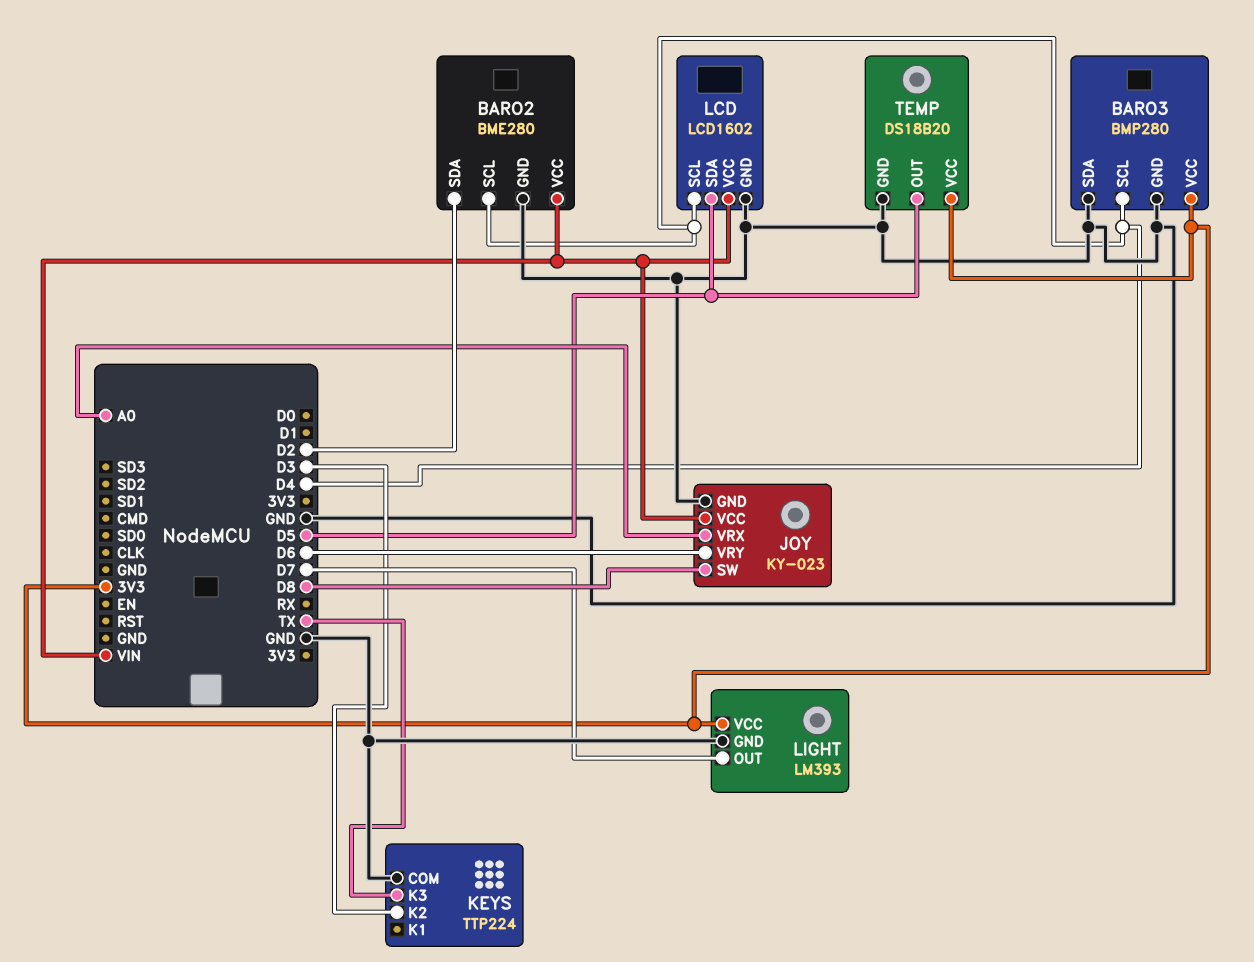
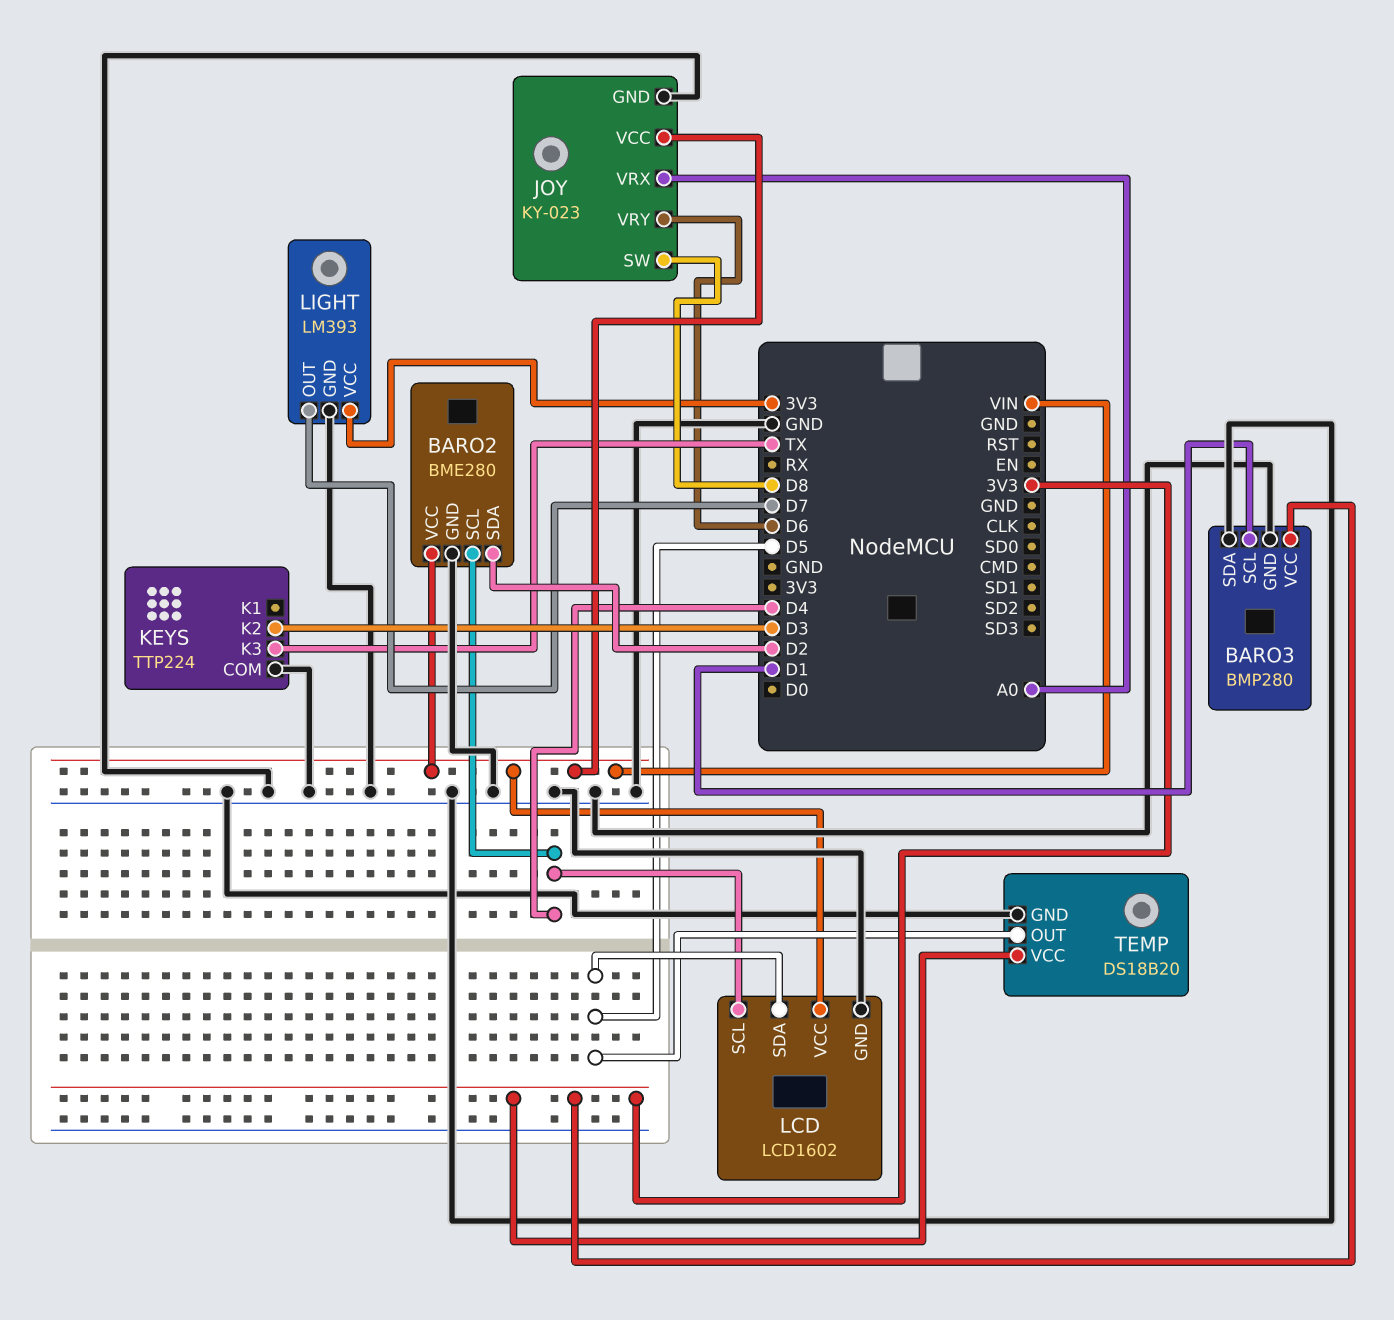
BARO3 pin SCL: D4 -> D1

